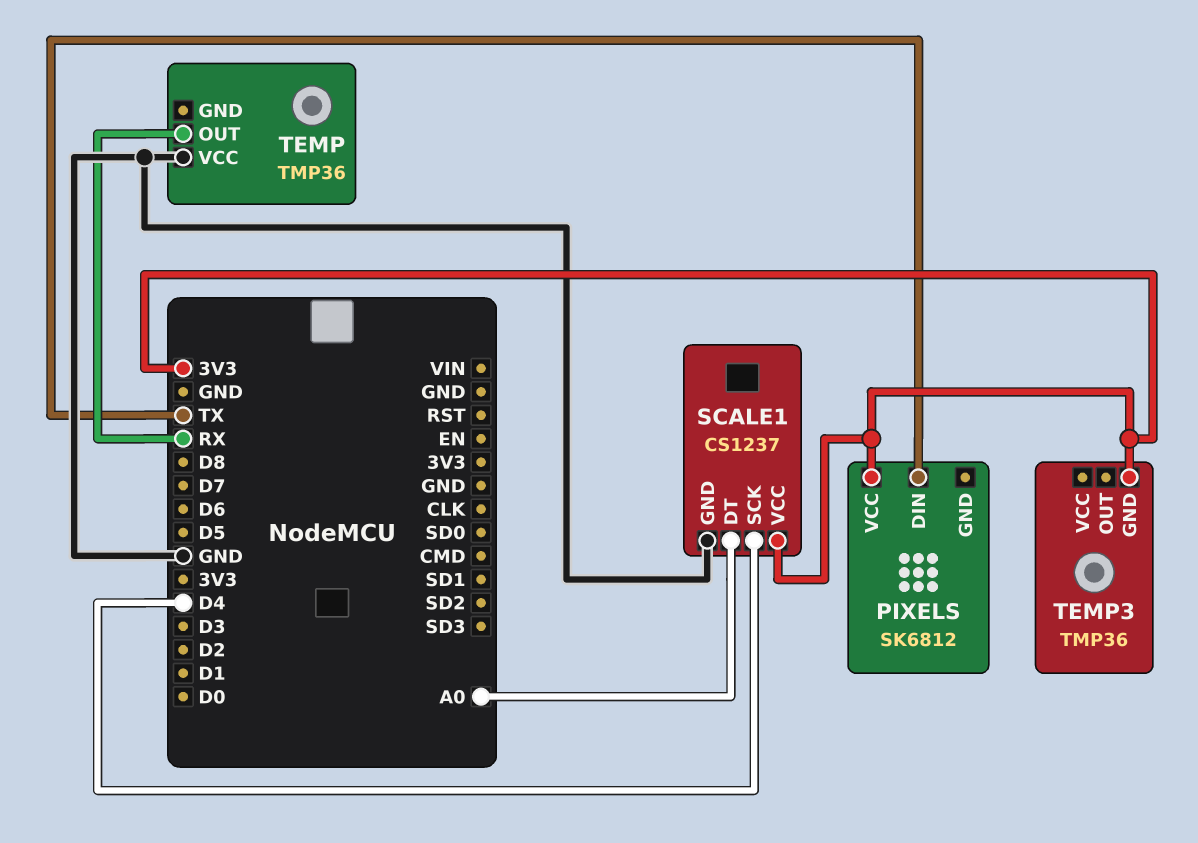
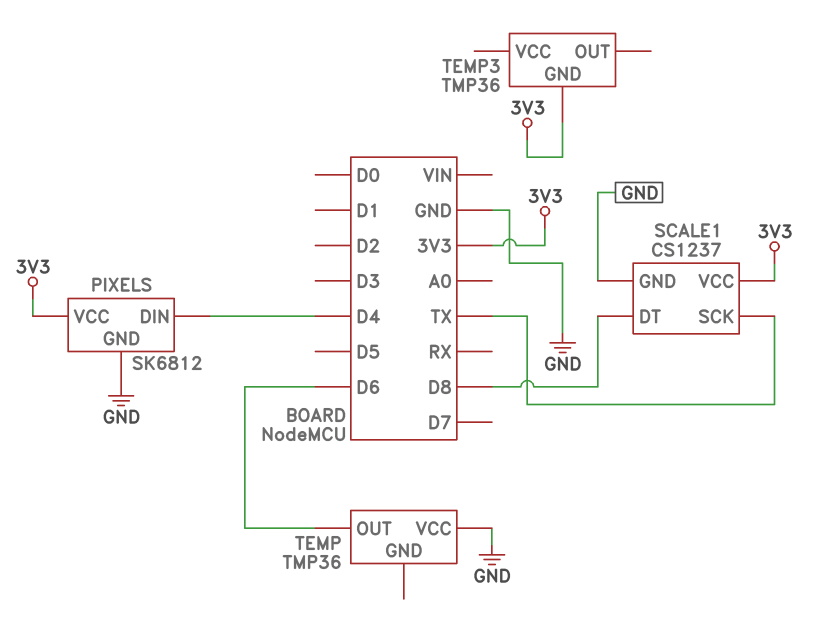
PIXELS pin DIN: TX -> D4
PIXELS pin GND: none -> GND
SCALE1 pin DT: A0 -> D8
SCALE1 pin SCK: D4 -> TX
TEMP pin OUT: RX -> D6

